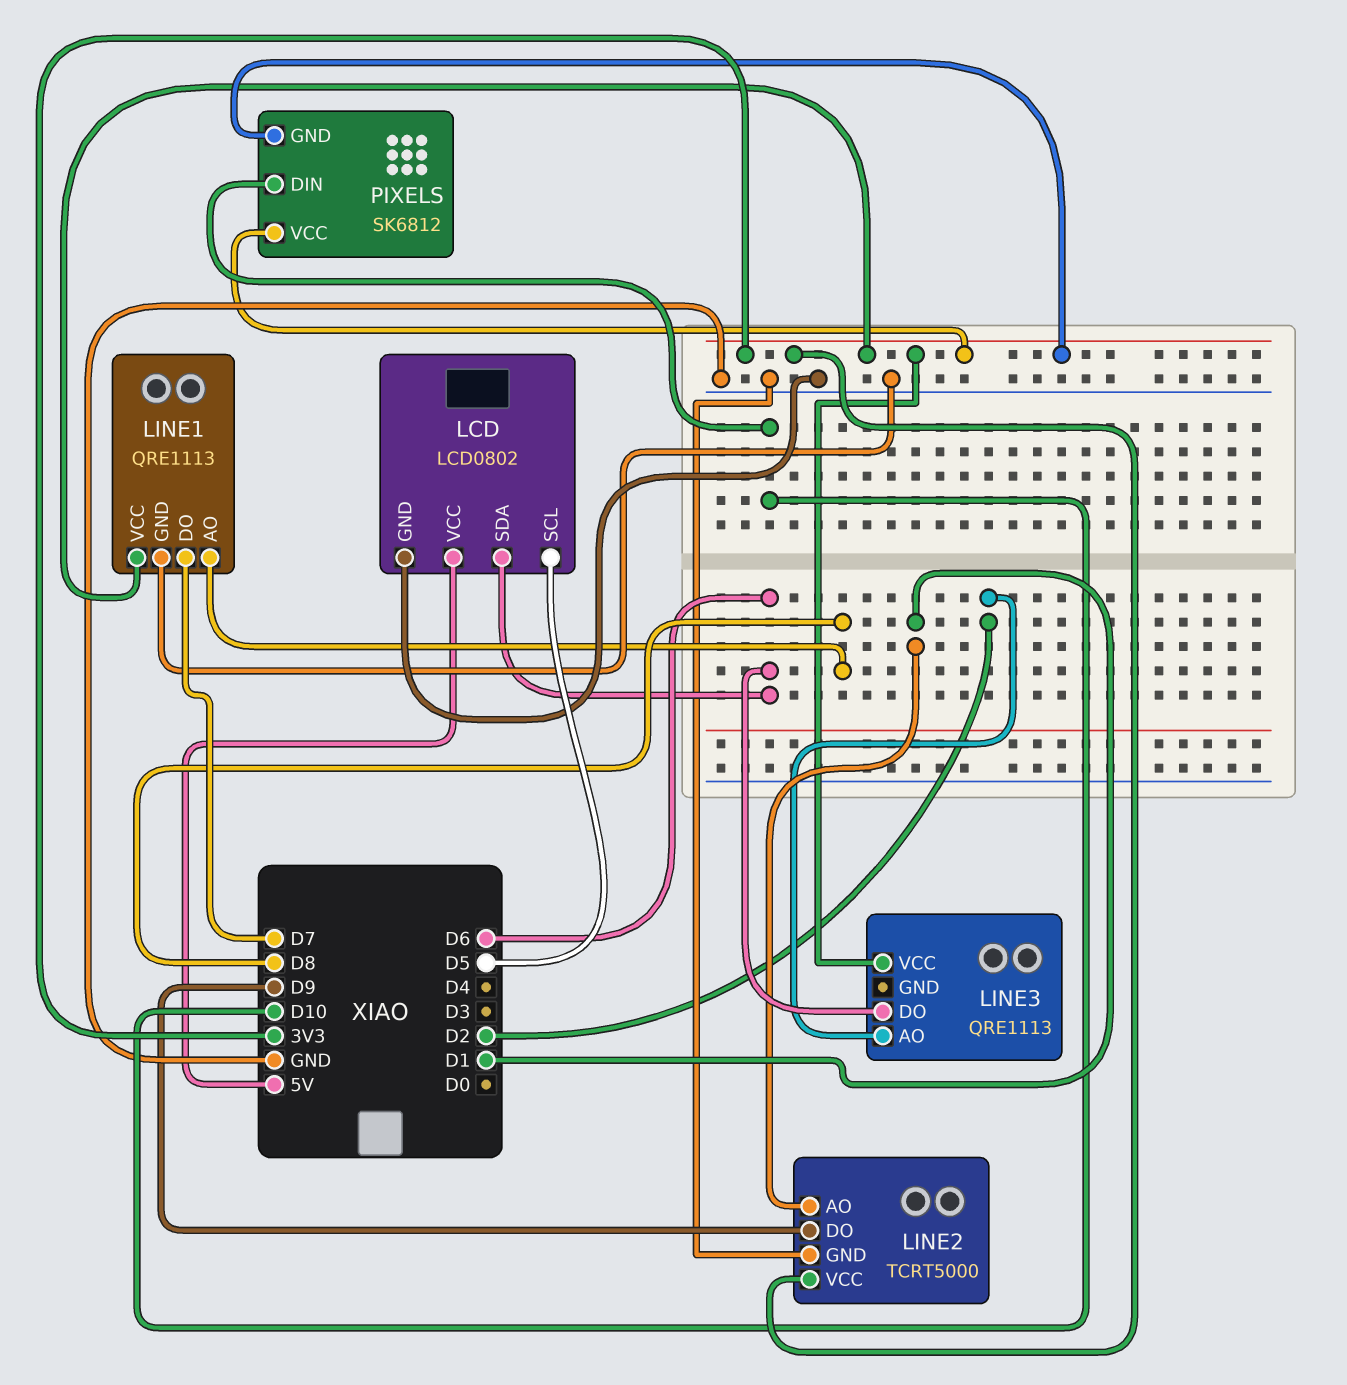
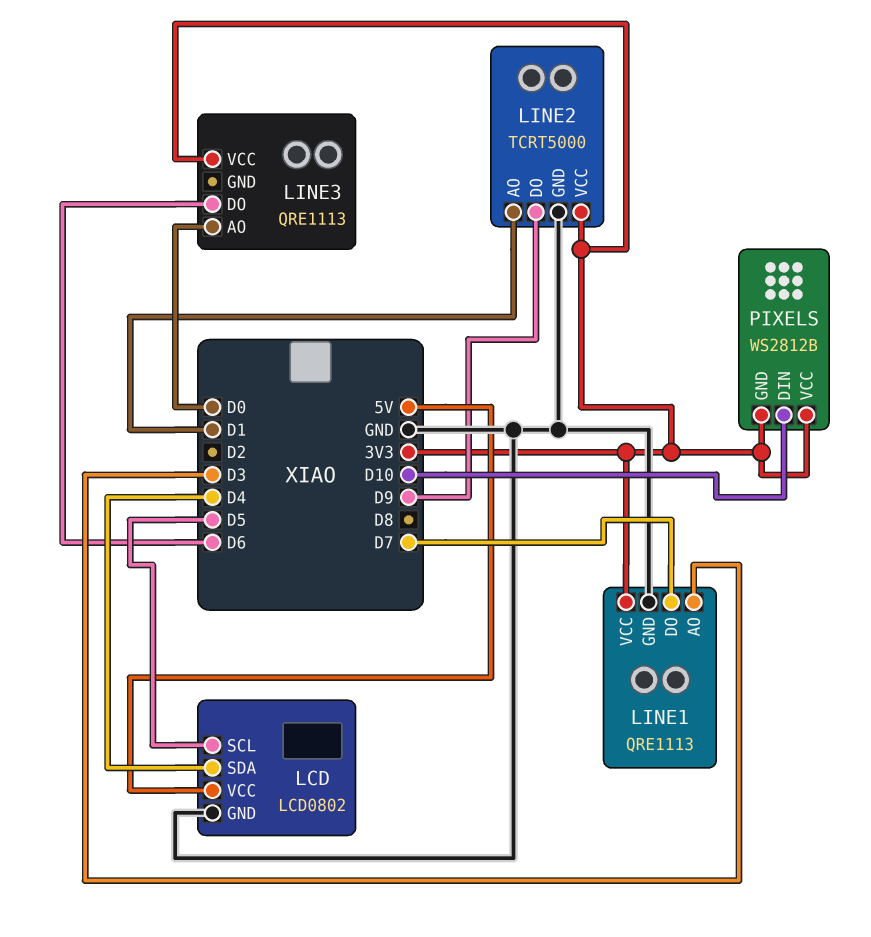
LCD pin SDA: D6 -> D4
LINE1 pin AO: D8 -> D3
LINE3 pin AO: D2 -> D0
PIXELS: SK6812 -> WS2812B

